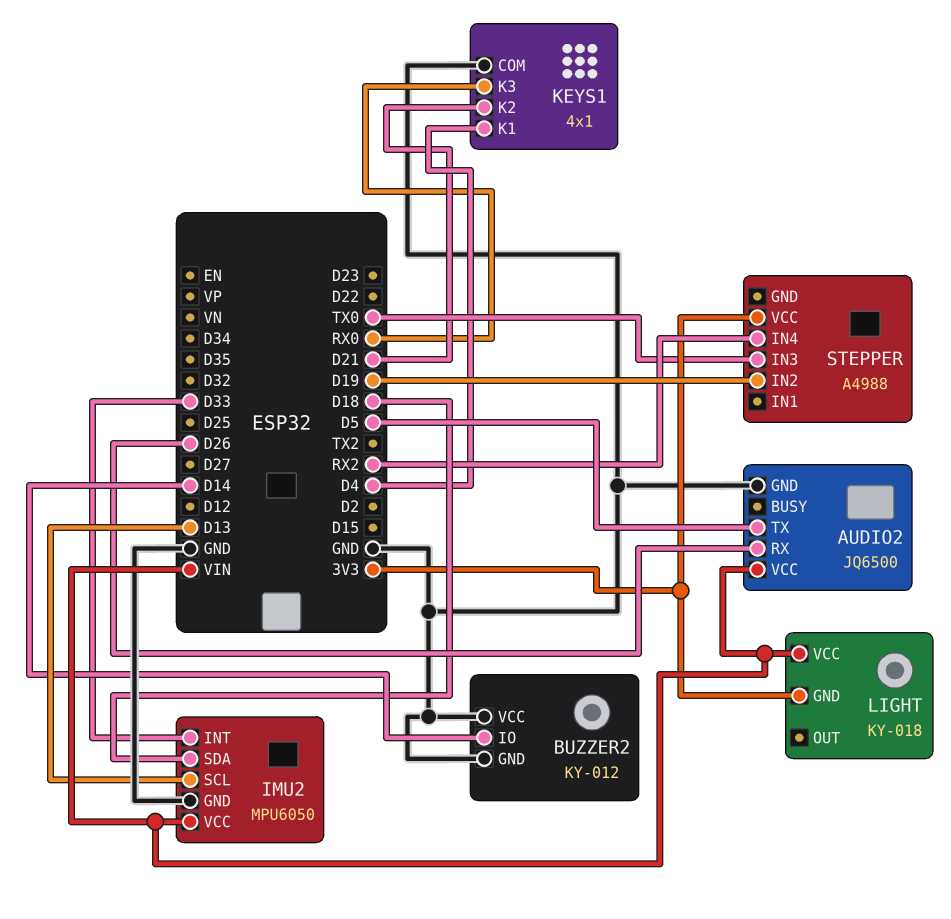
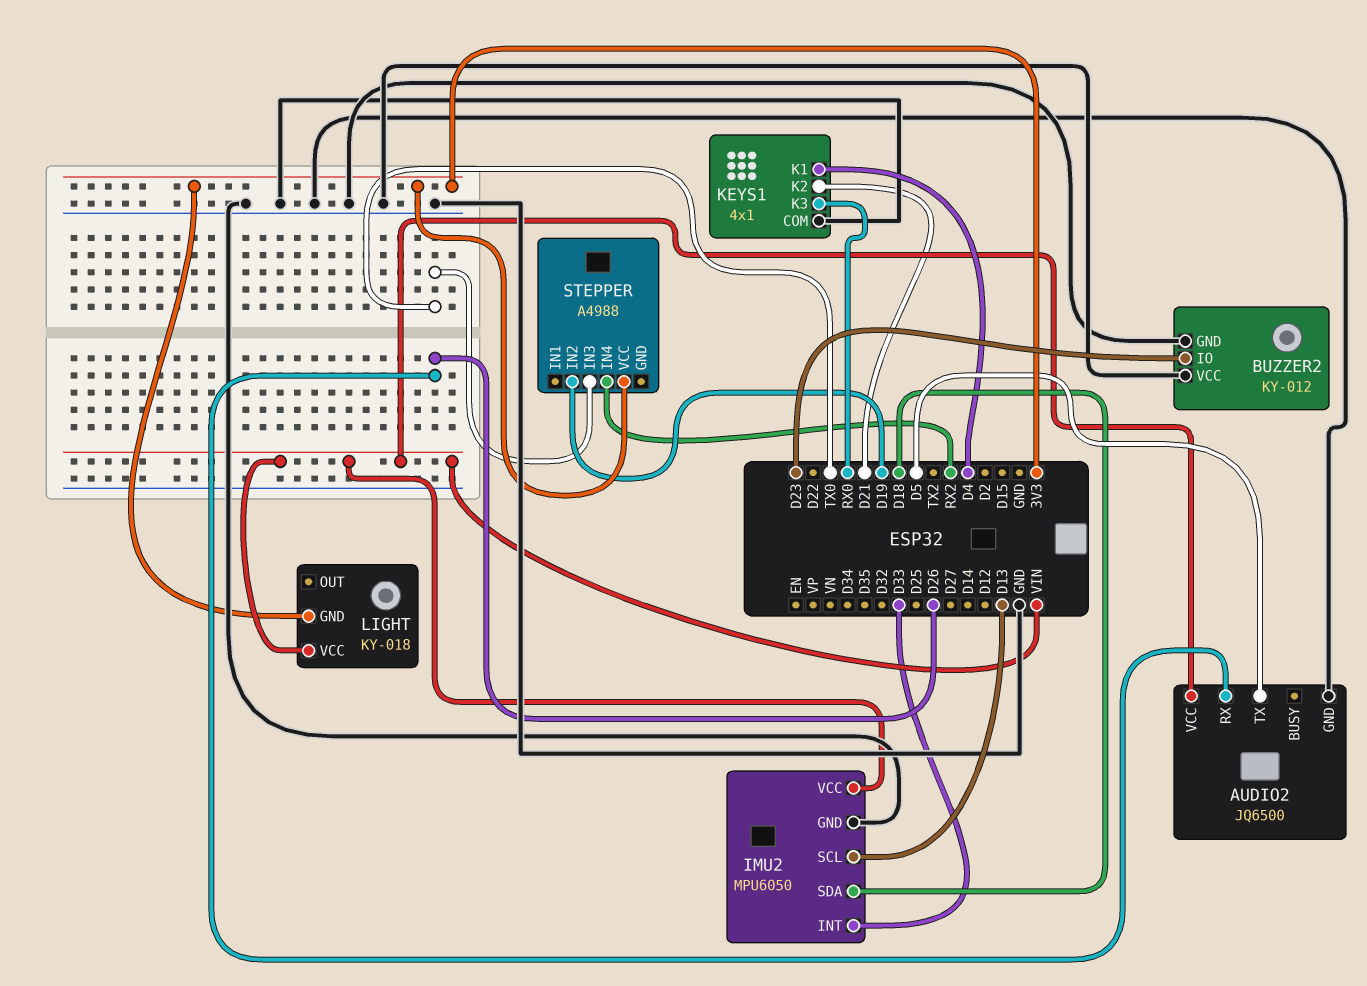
BUZZER2 pin IO: D14 -> D23

